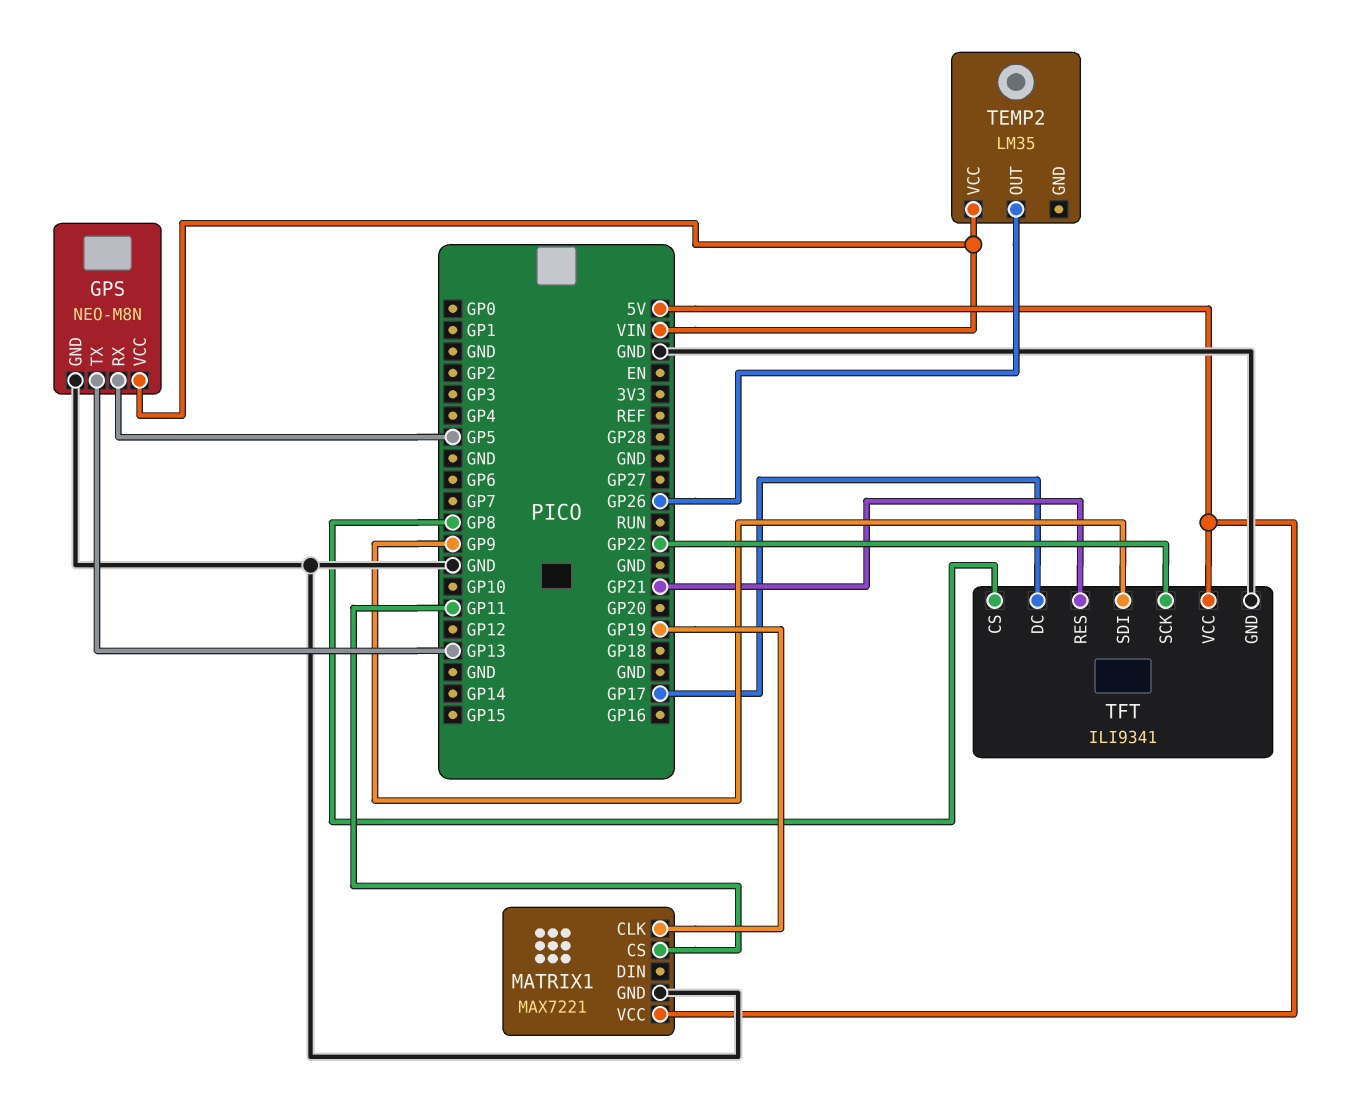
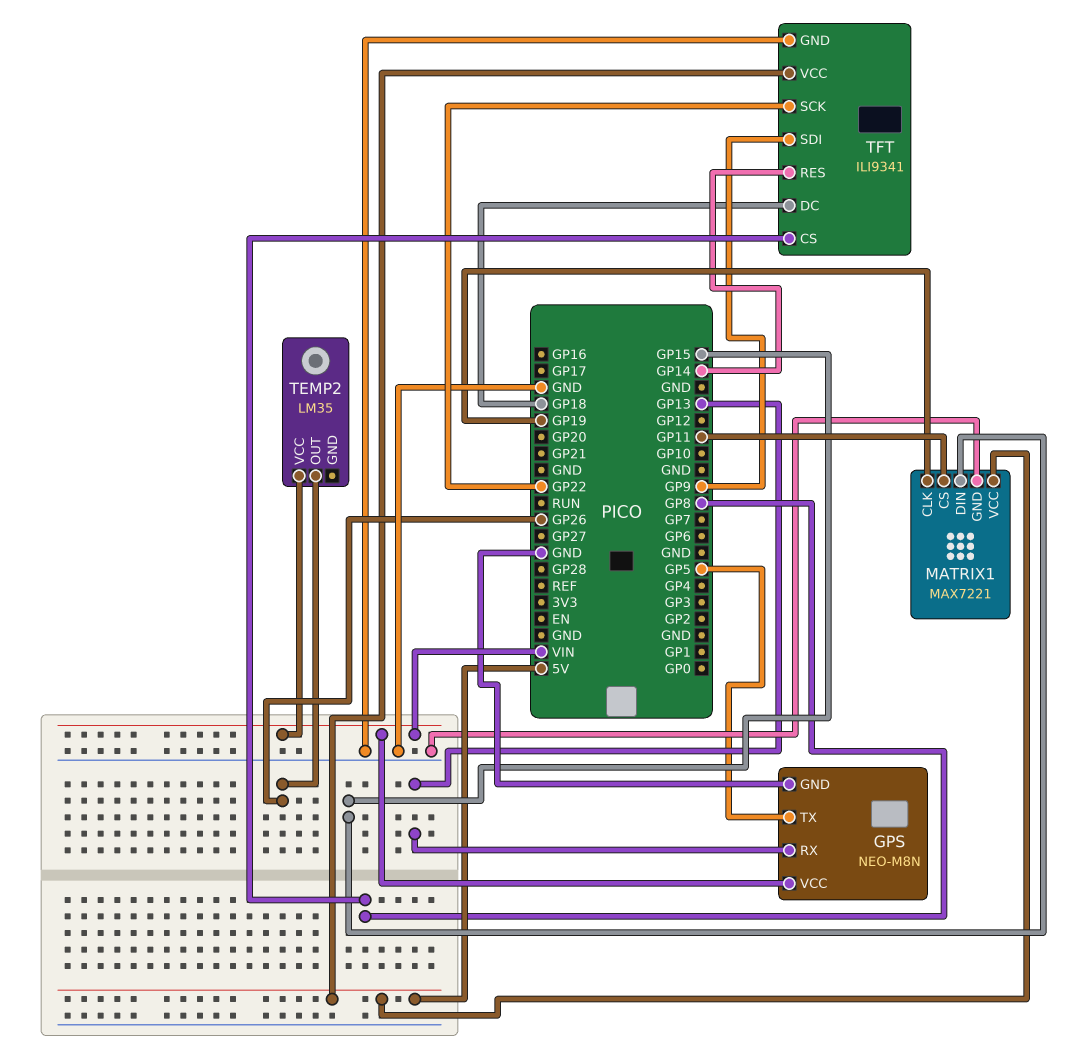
GPS pin RX: GP5 -> GP13
GPS pin TX: GP13 -> GP5
MATRIX1 pin DIN: none -> GP15
TFT pin DC: GP17 -> GP18
TFT pin RES: GP21 -> GP14

